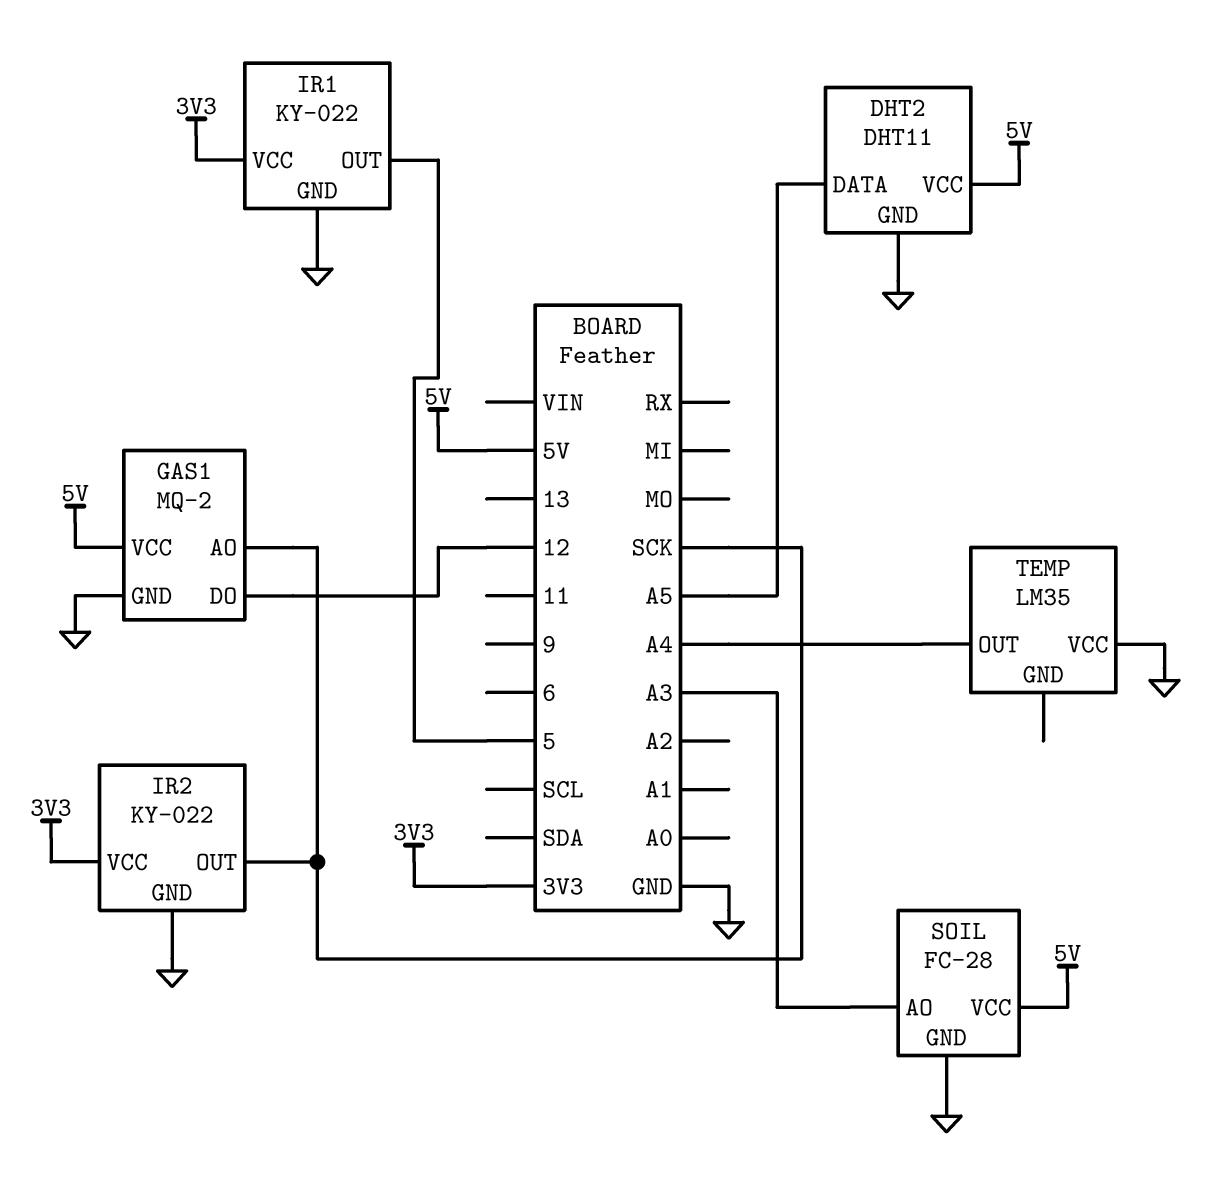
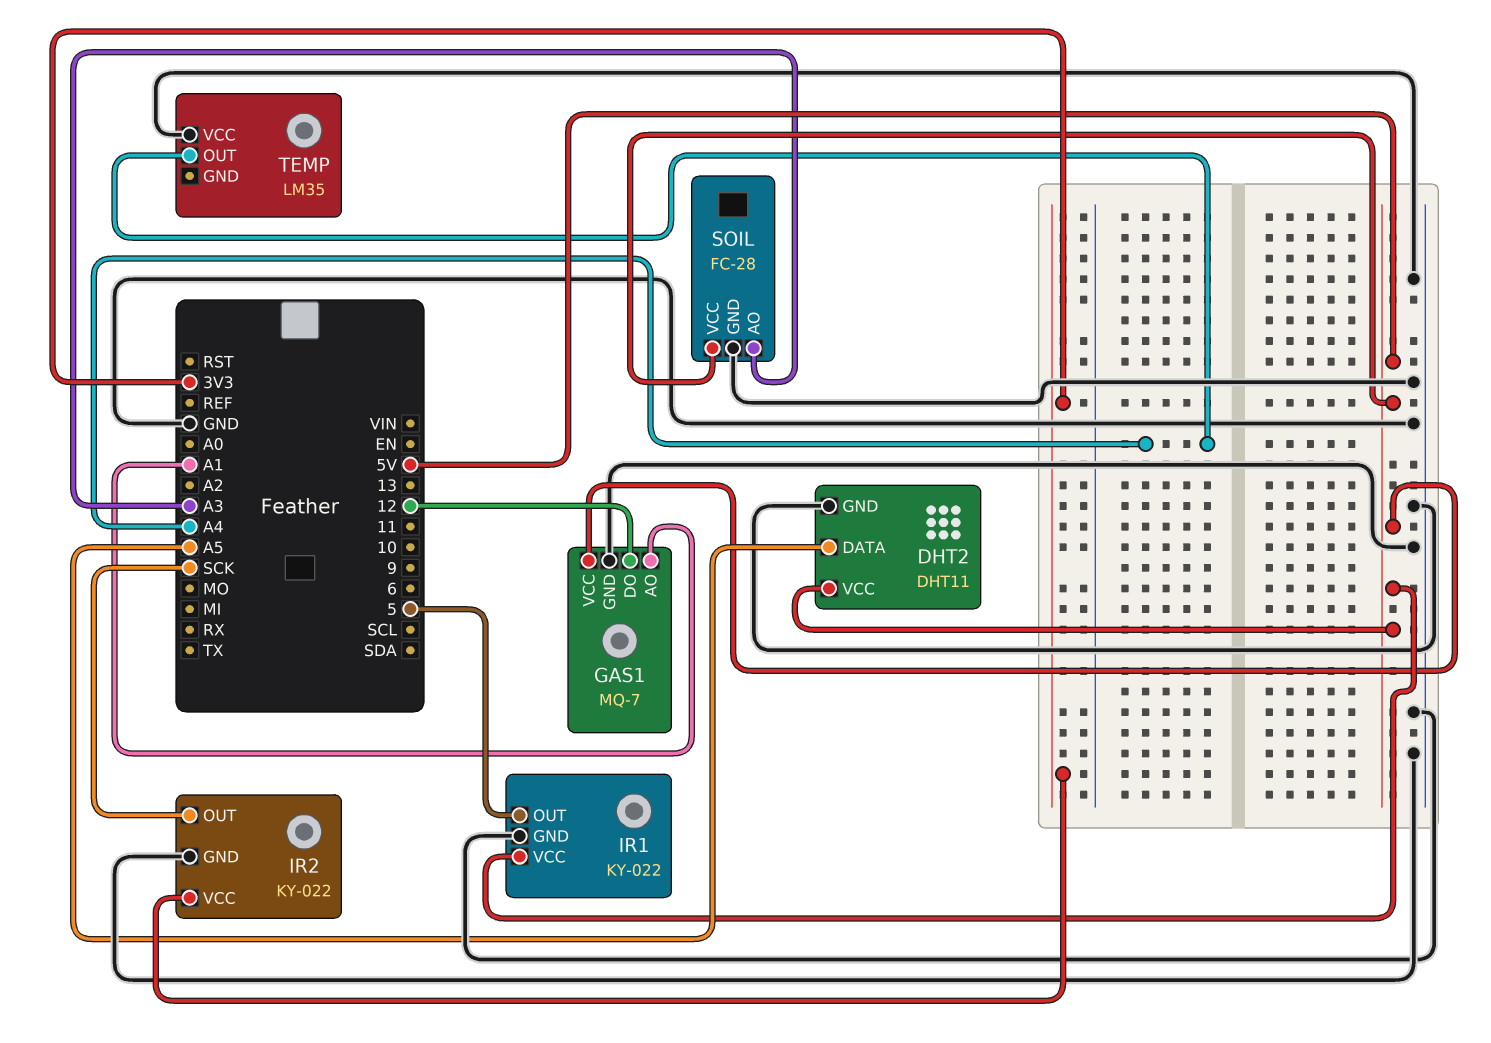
GAS1: MQ-2 -> MQ-7
GAS1 pin AO: SCK -> A1
IR1 pin VCC: 3V3 -> 5V

